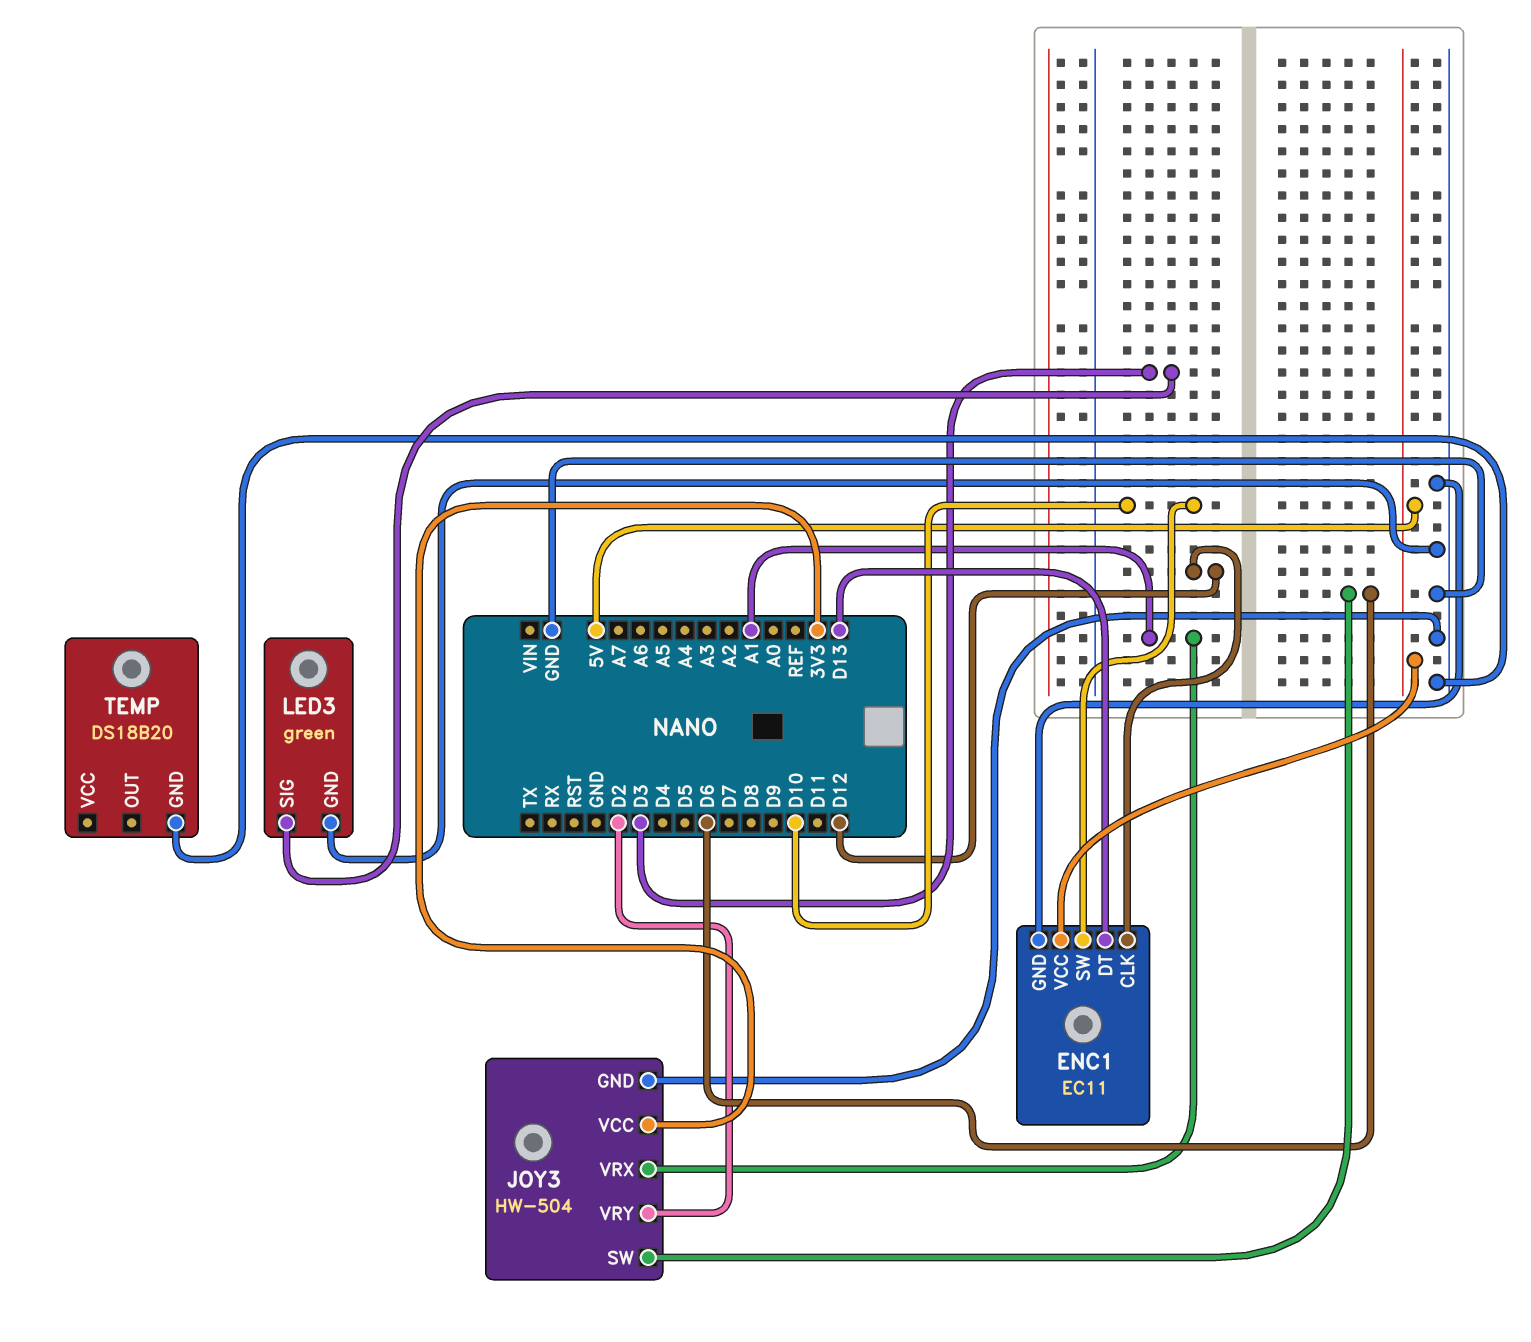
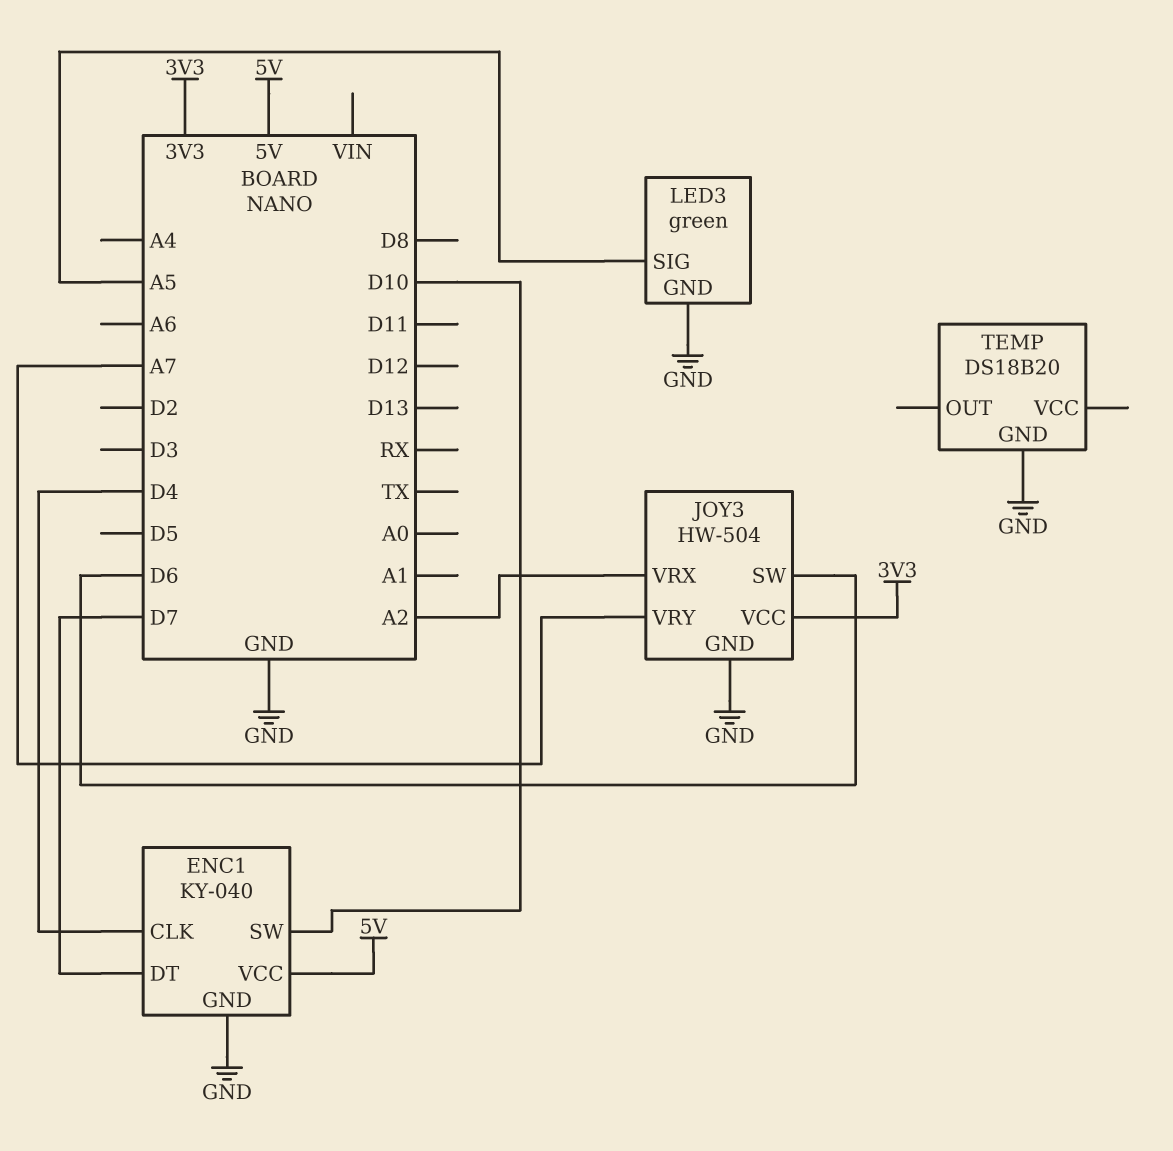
ENC1: EC11 -> KY-040
ENC1 pin CLK: D12 -> D4
ENC1 pin DT: D13 -> D7
JOY3 pin VRX: A1 -> A2
JOY3 pin VRY: D2 -> A7
LED3 pin SIG: D3 -> A5

